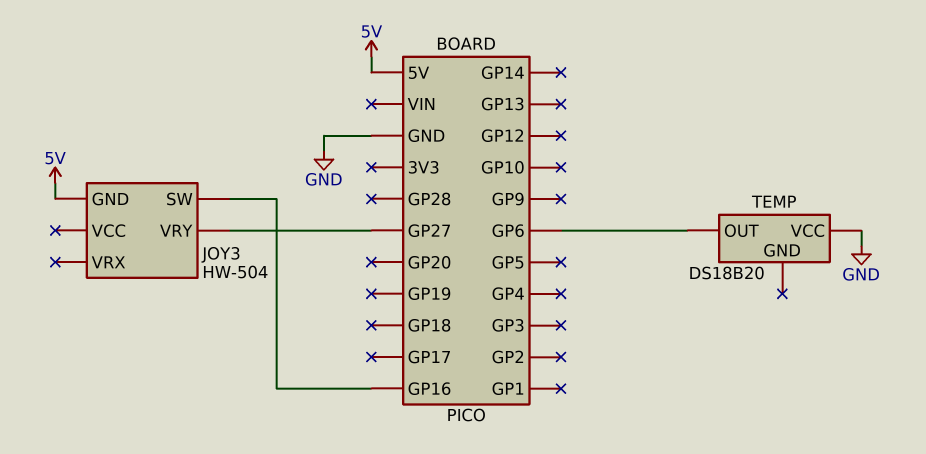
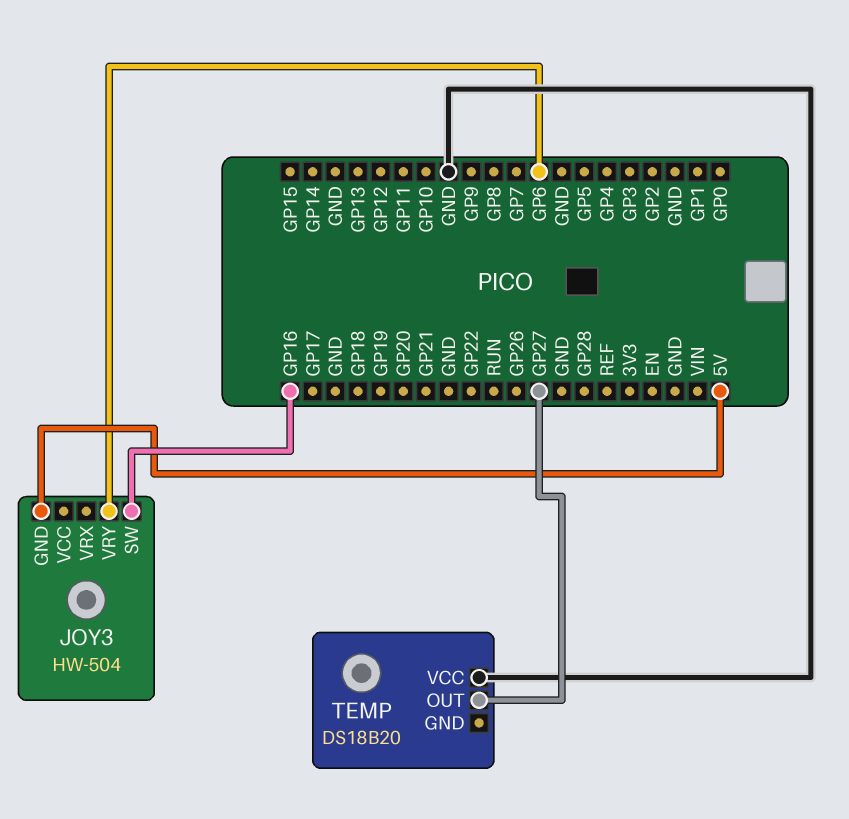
JOY3 pin VRY: GP27 -> GP6
TEMP pin OUT: GP6 -> GP27

